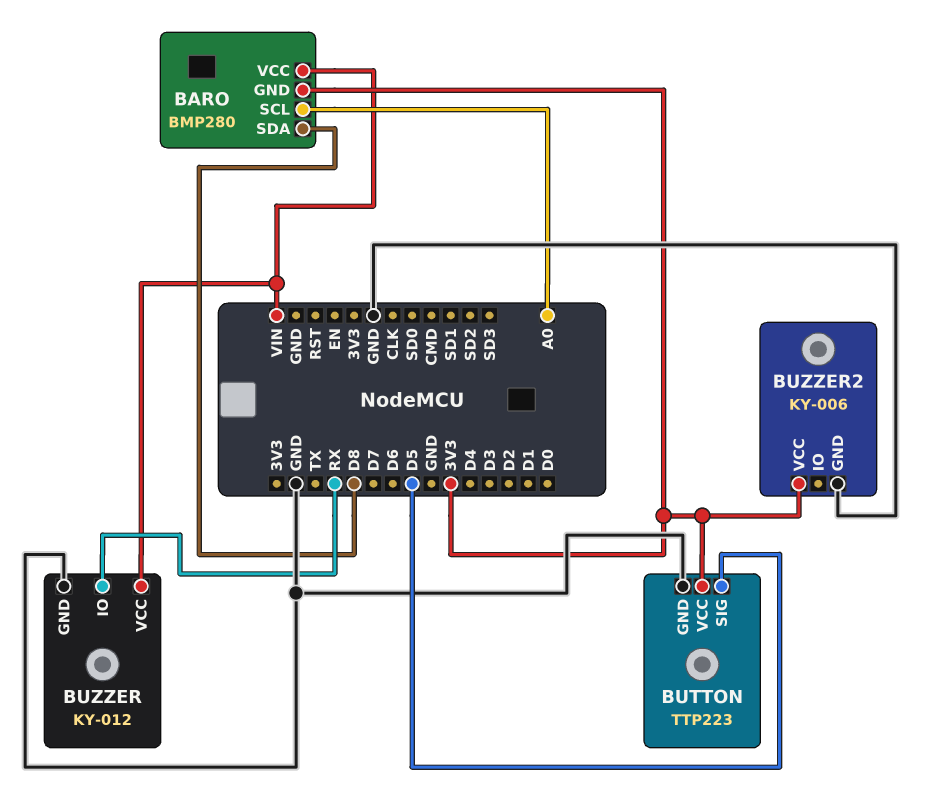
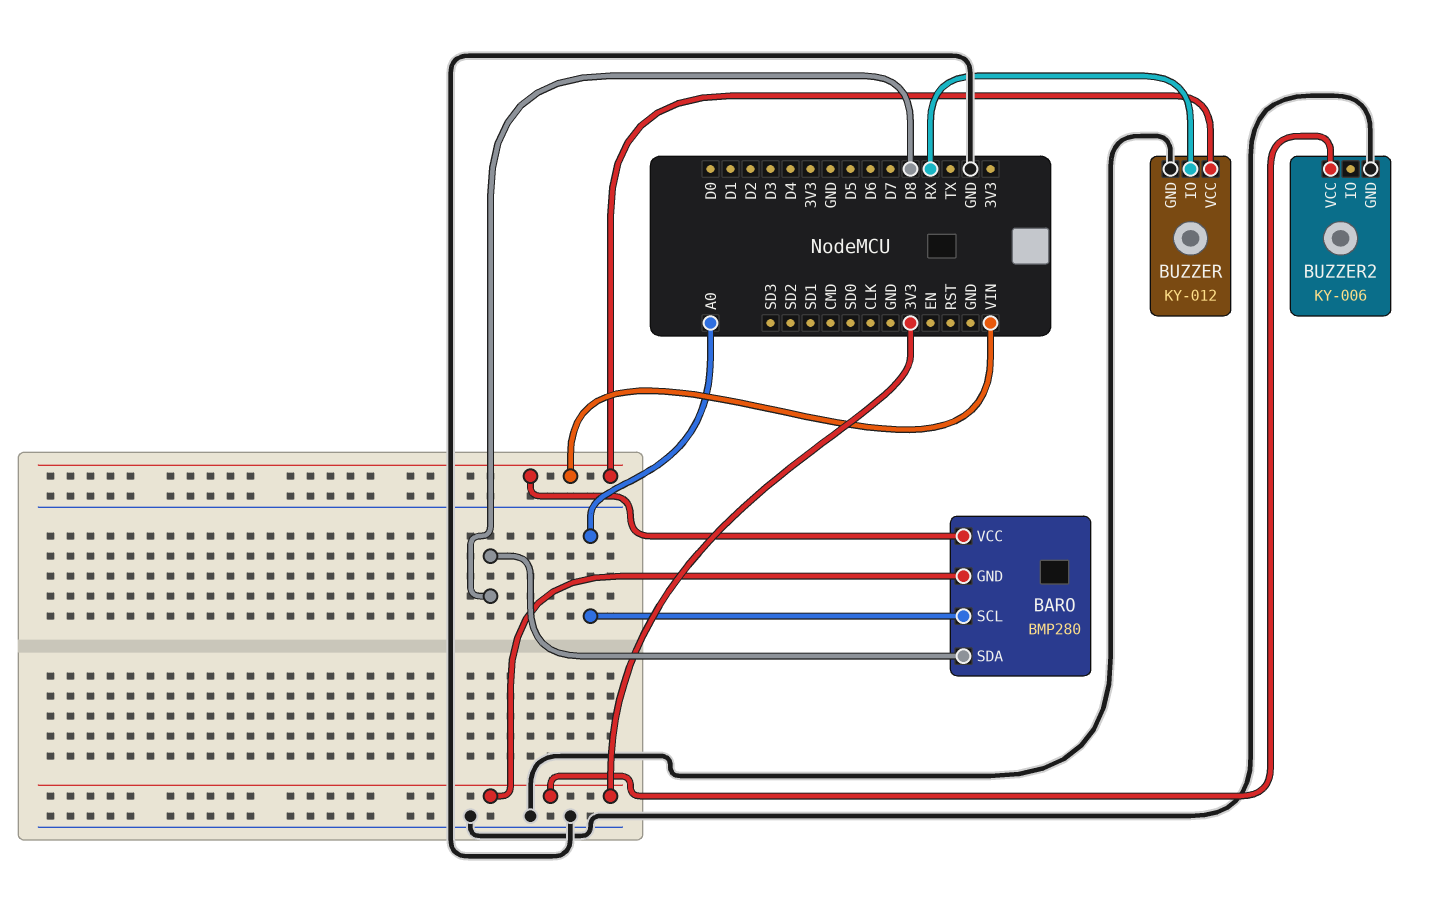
BUTTON: TTP223 -> none
BUTTON pin GND: GND -> none
BUTTON pin SIG: D5 -> none
BUTTON pin VCC: 3V3 -> none

